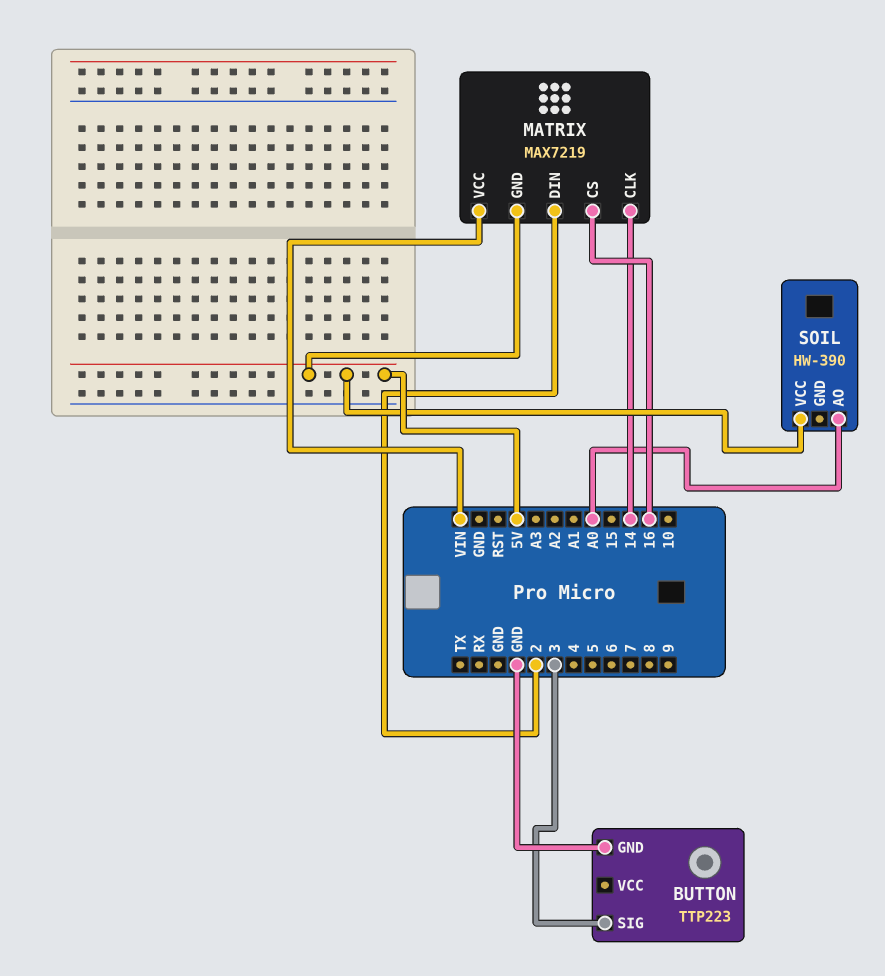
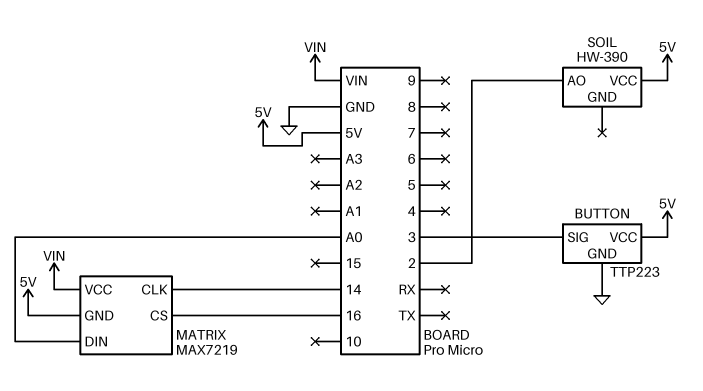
BUTTON pin VCC: none -> 5V
MATRIX pin DIN: 2 -> A0
SOIL pin AO: A0 -> 2

